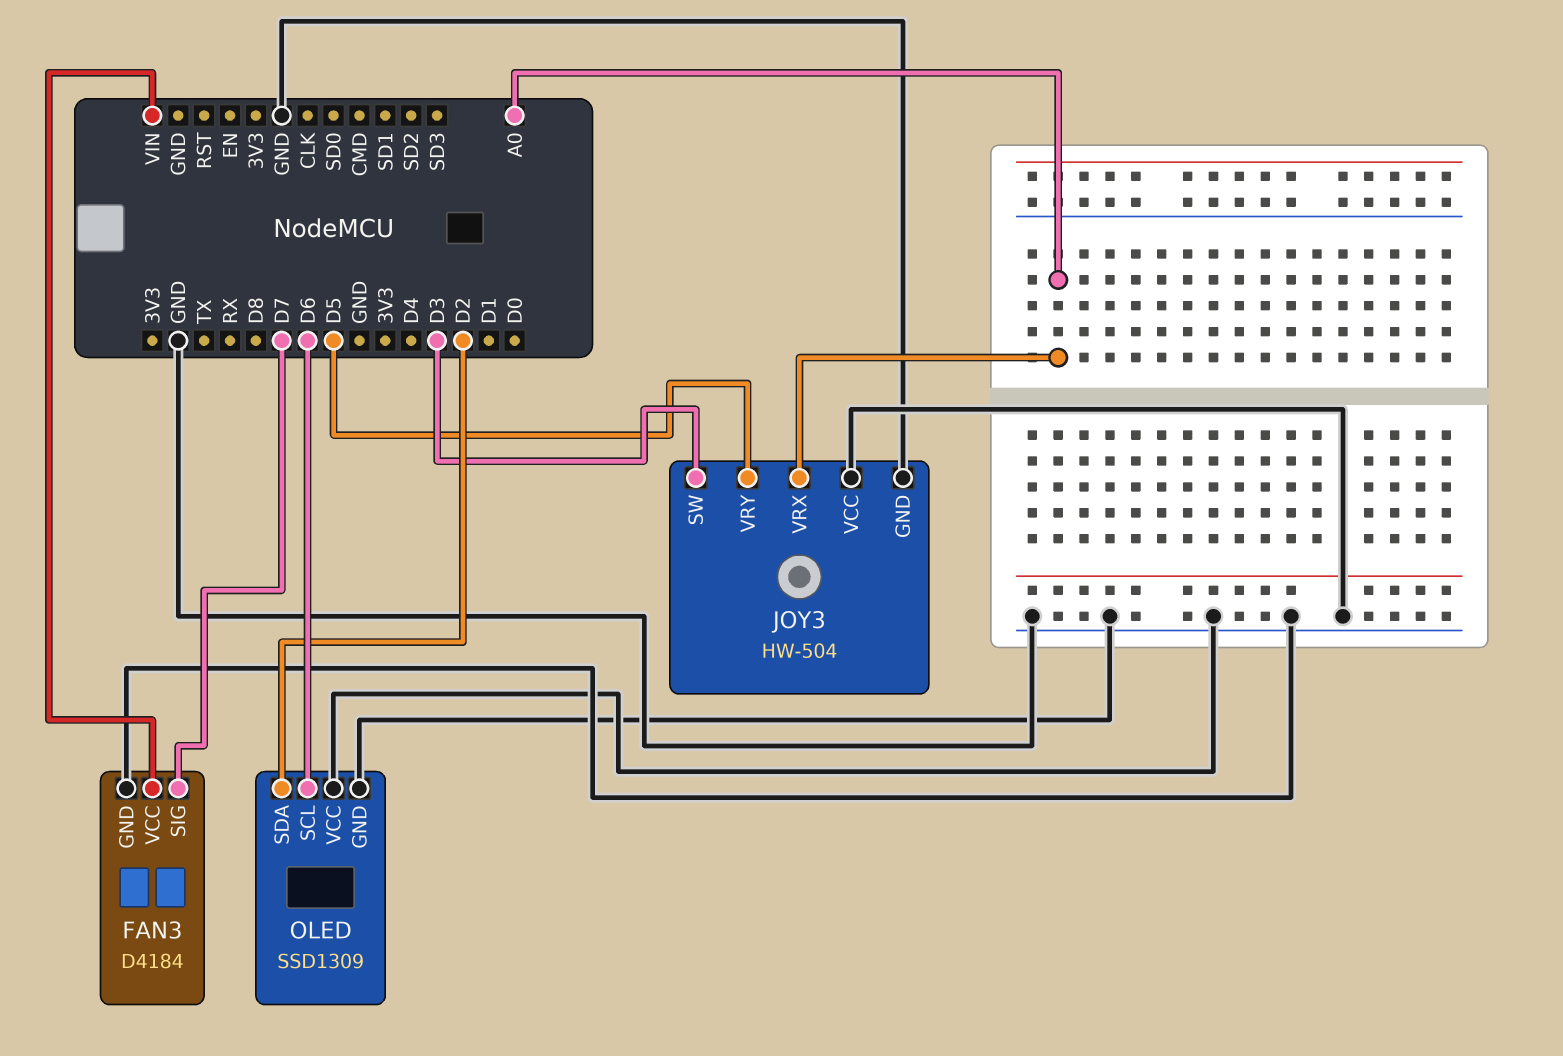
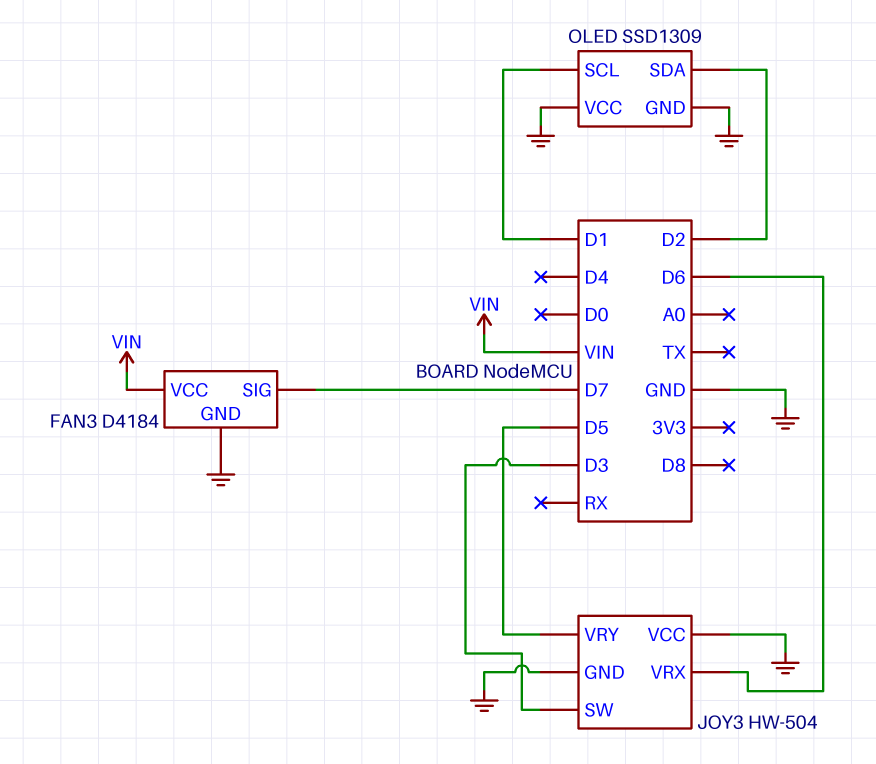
JOY3 pin VRX: A0 -> D6
OLED pin SCL: D6 -> D1

